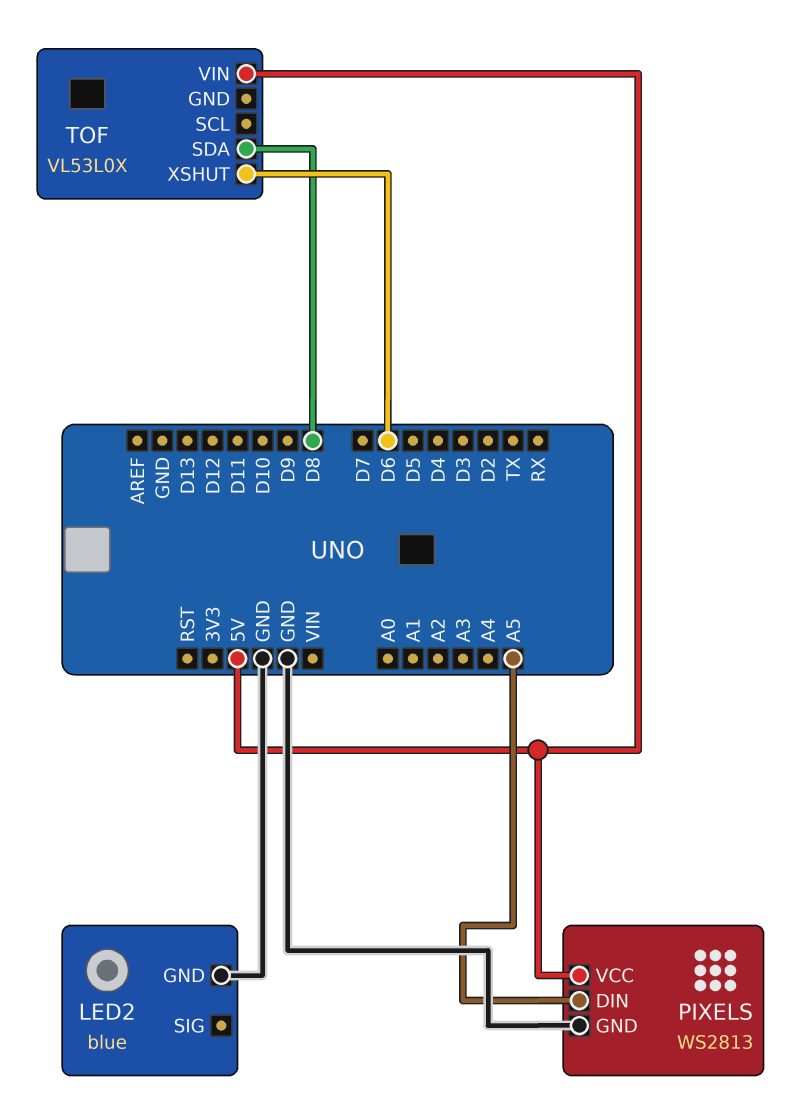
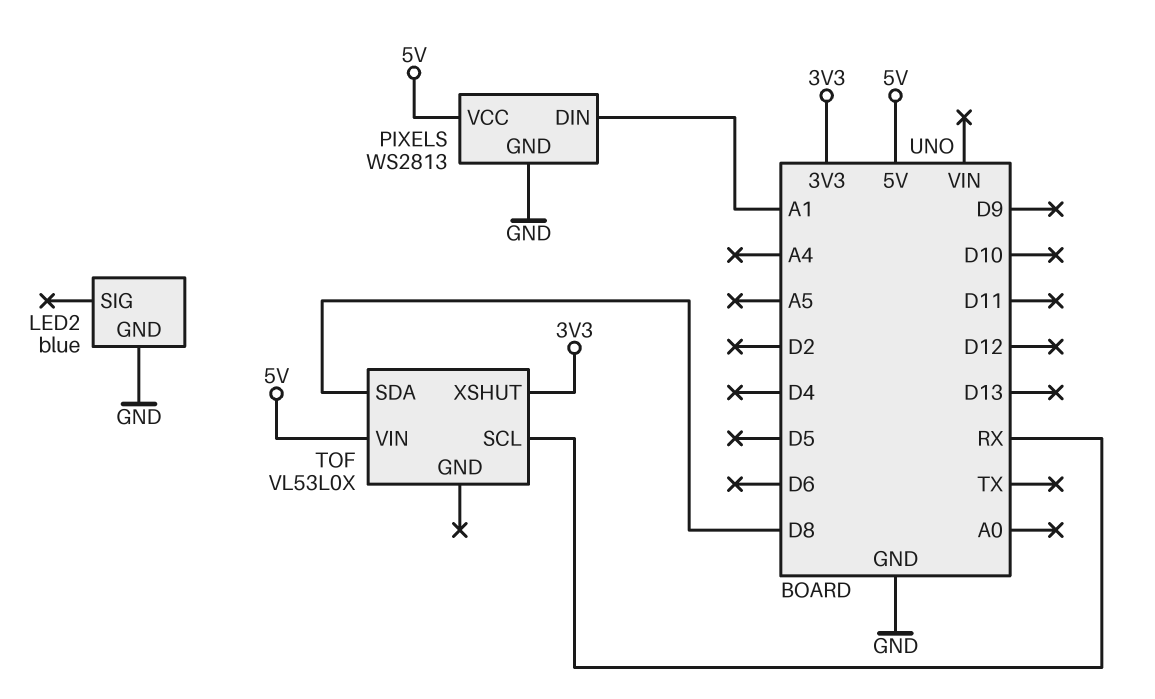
PIXELS pin DIN: A5 -> A1
TOF pin SCL: none -> RX
TOF pin XSHUT: D6 -> 3V3

